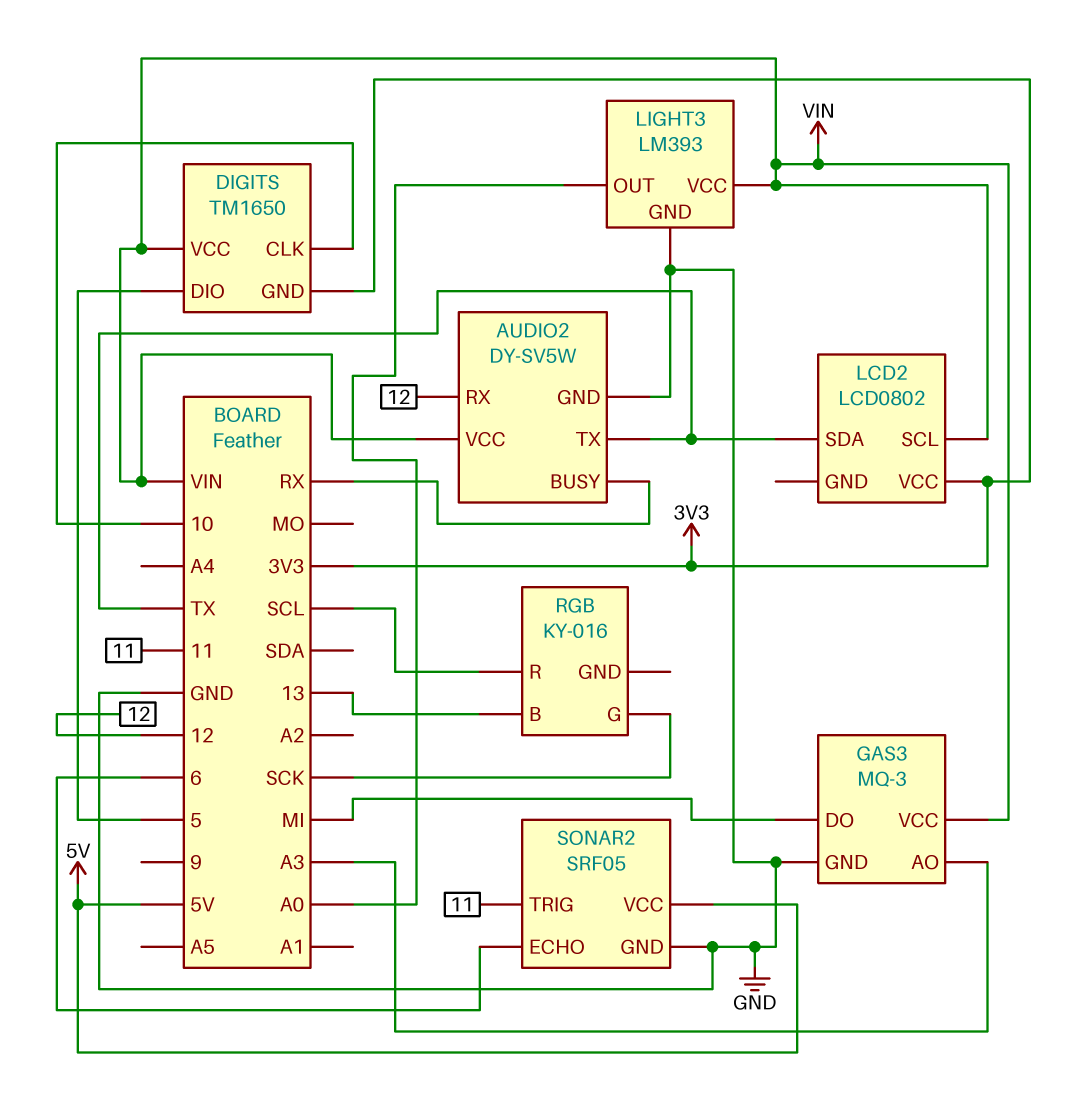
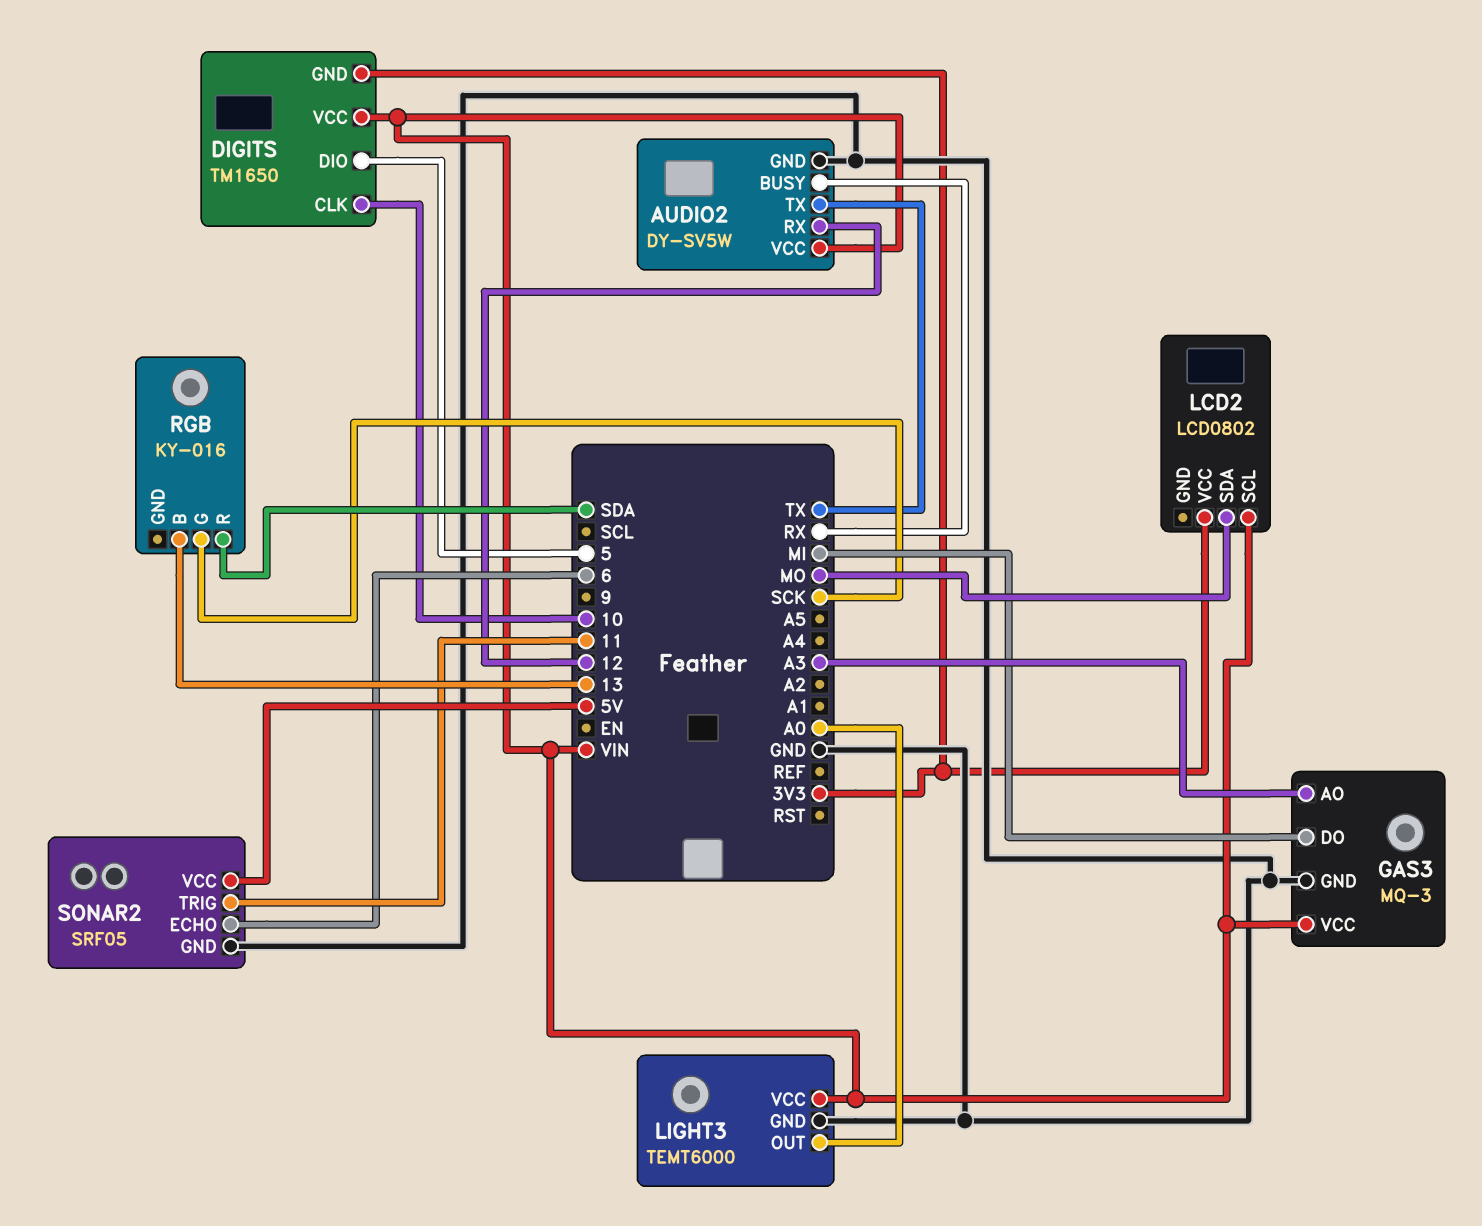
LCD2 pin SDA: TX -> MO
LIGHT3: LM393 -> TEMT6000
RGB pin R: SCL -> SDA

